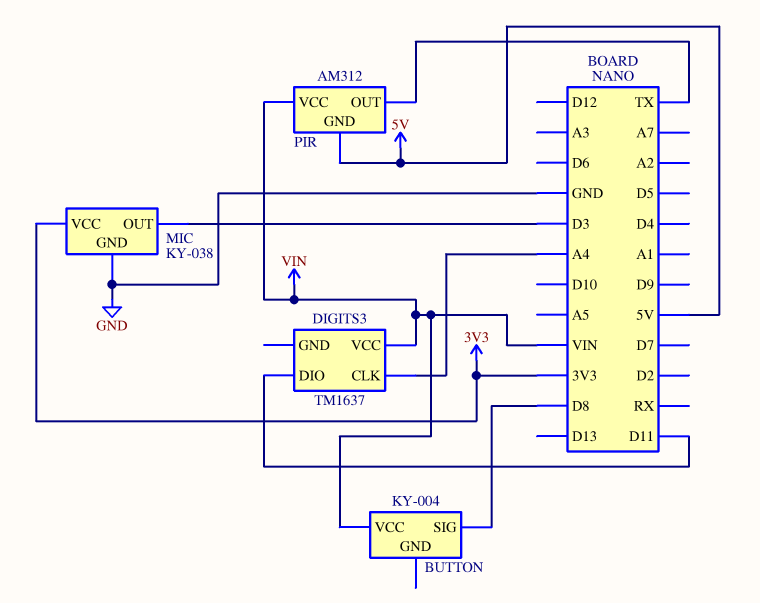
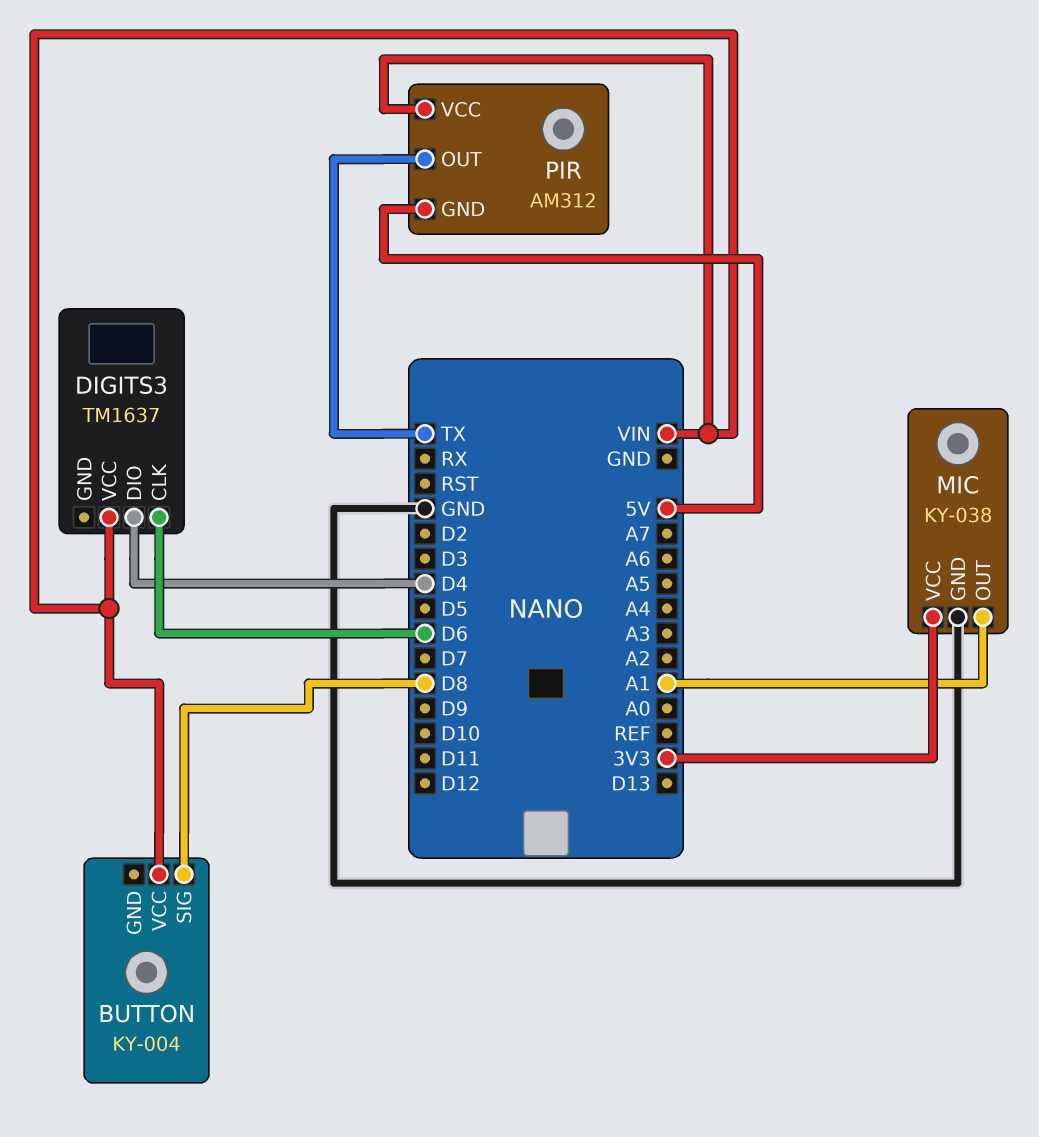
DIGITS3 pin CLK: A4 -> D6
DIGITS3 pin DIO: D11 -> D4
MIC pin OUT: D3 -> A1

